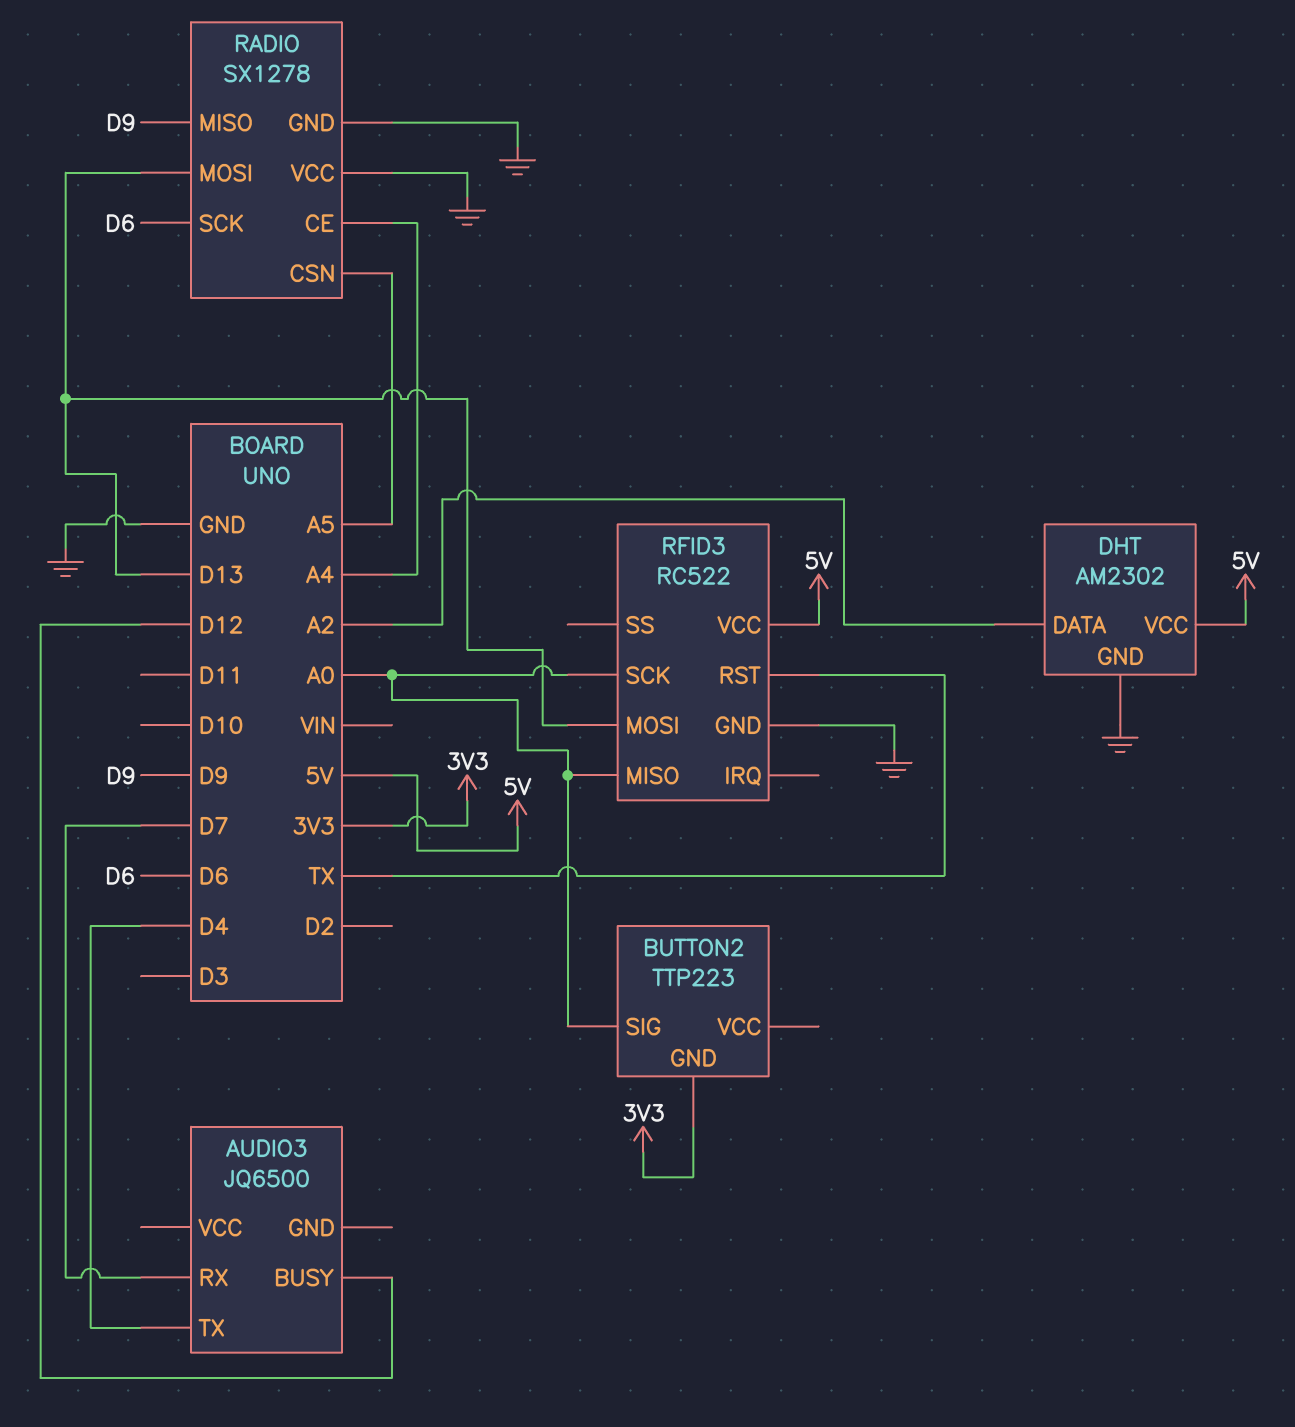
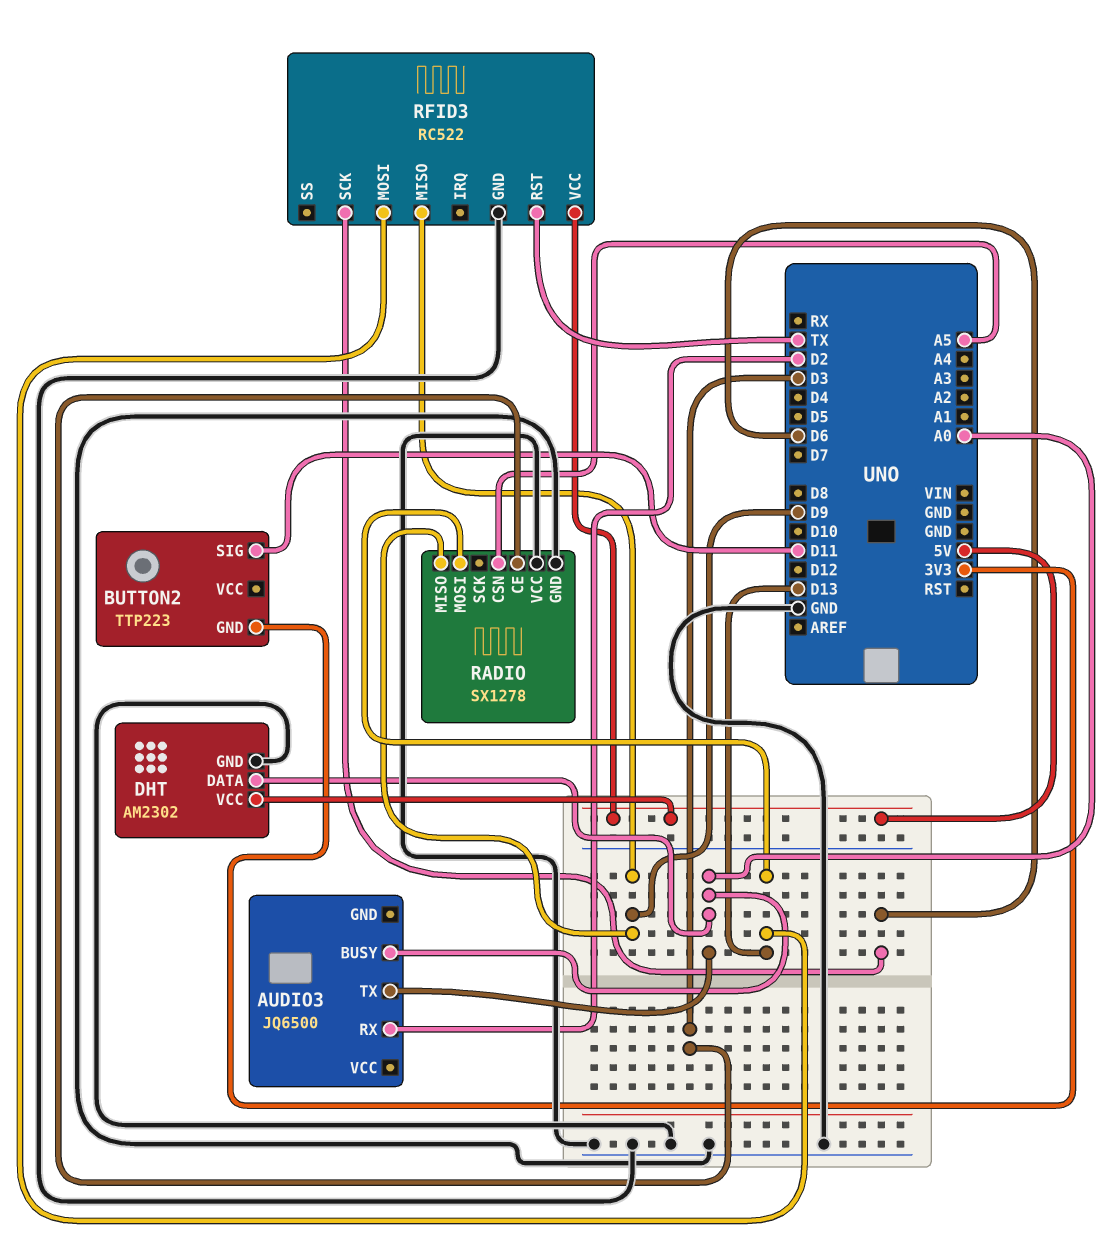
AUDIO3 pin BUSY: D12 -> A0
AUDIO3 pin RX: D7 -> D2
AUDIO3 pin TX: D4 -> A0
BUTTON2 pin SIG: A0 -> D11
DHT pin DATA: A2 -> A0
RADIO pin CE: A4 -> D3
RADIO pin SCK: D6 -> none
RFID3 pin MISO: A0 -> D9
RFID3 pin SCK: A0 -> D6

